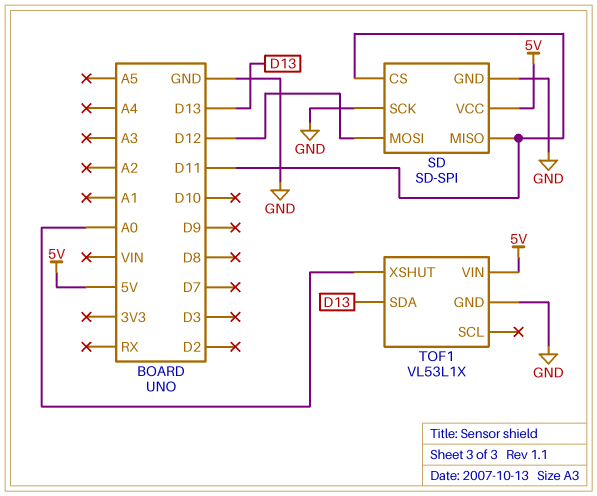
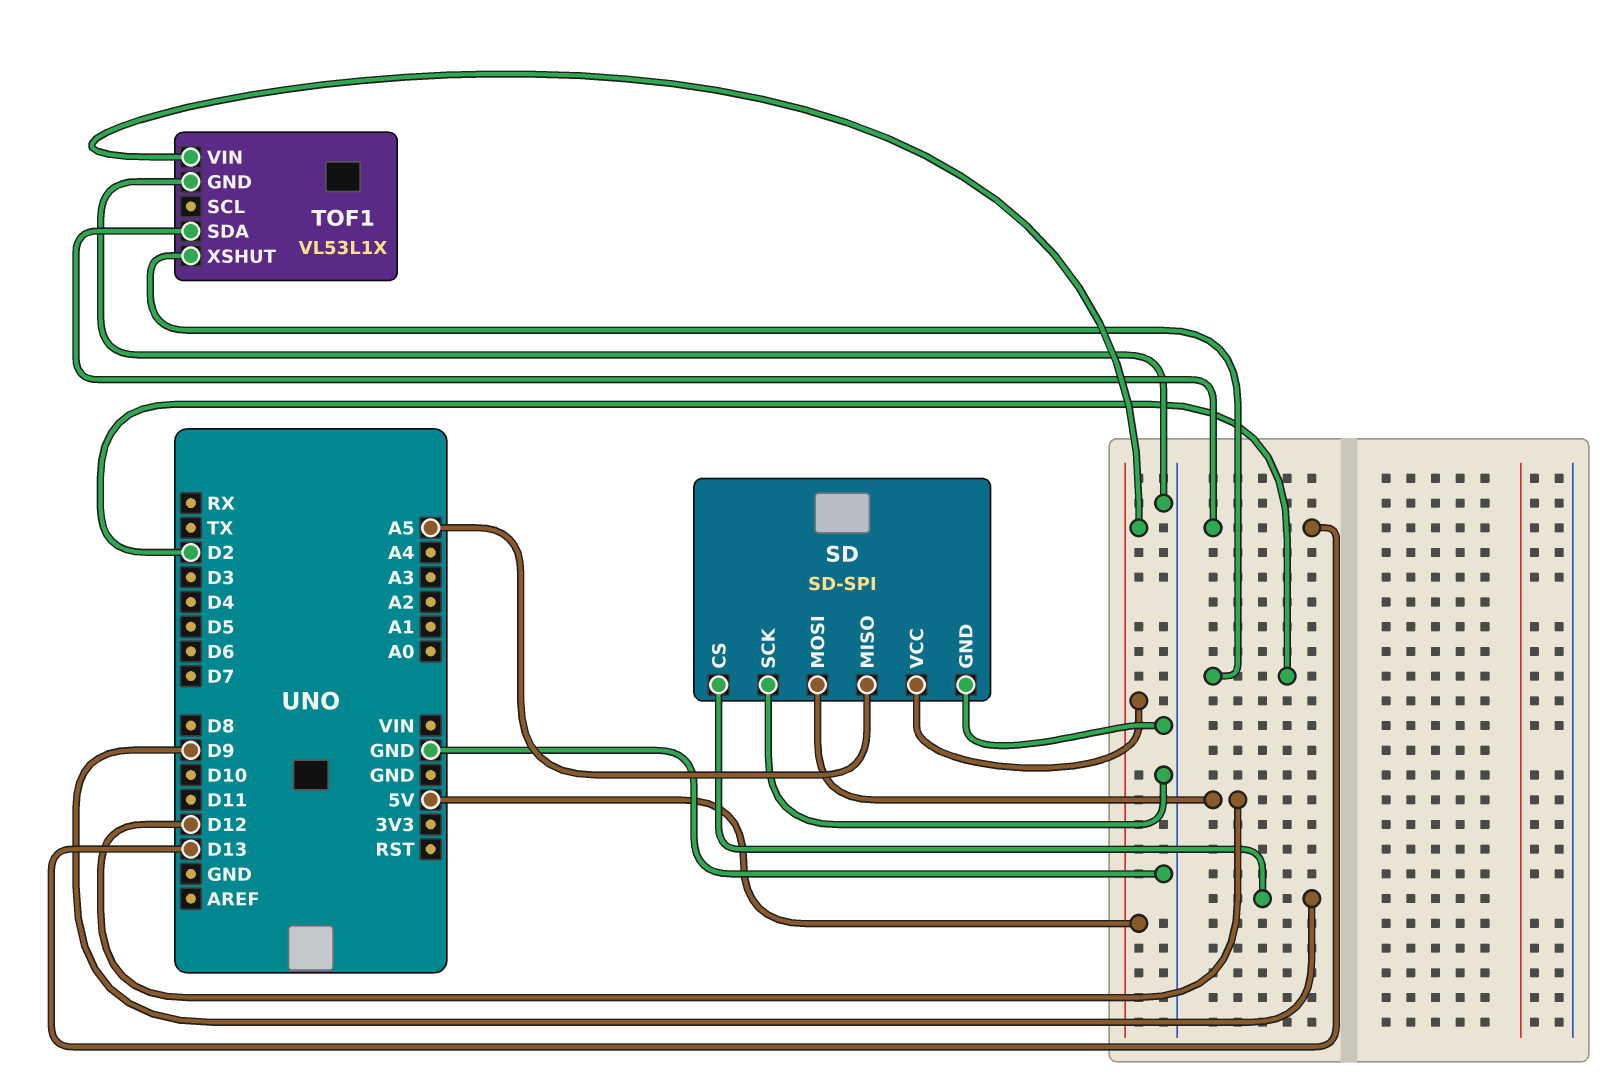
SD pin CS: D11 -> D9
SD pin MISO: D11 -> A5
TOF1 pin XSHUT: A0 -> D2

